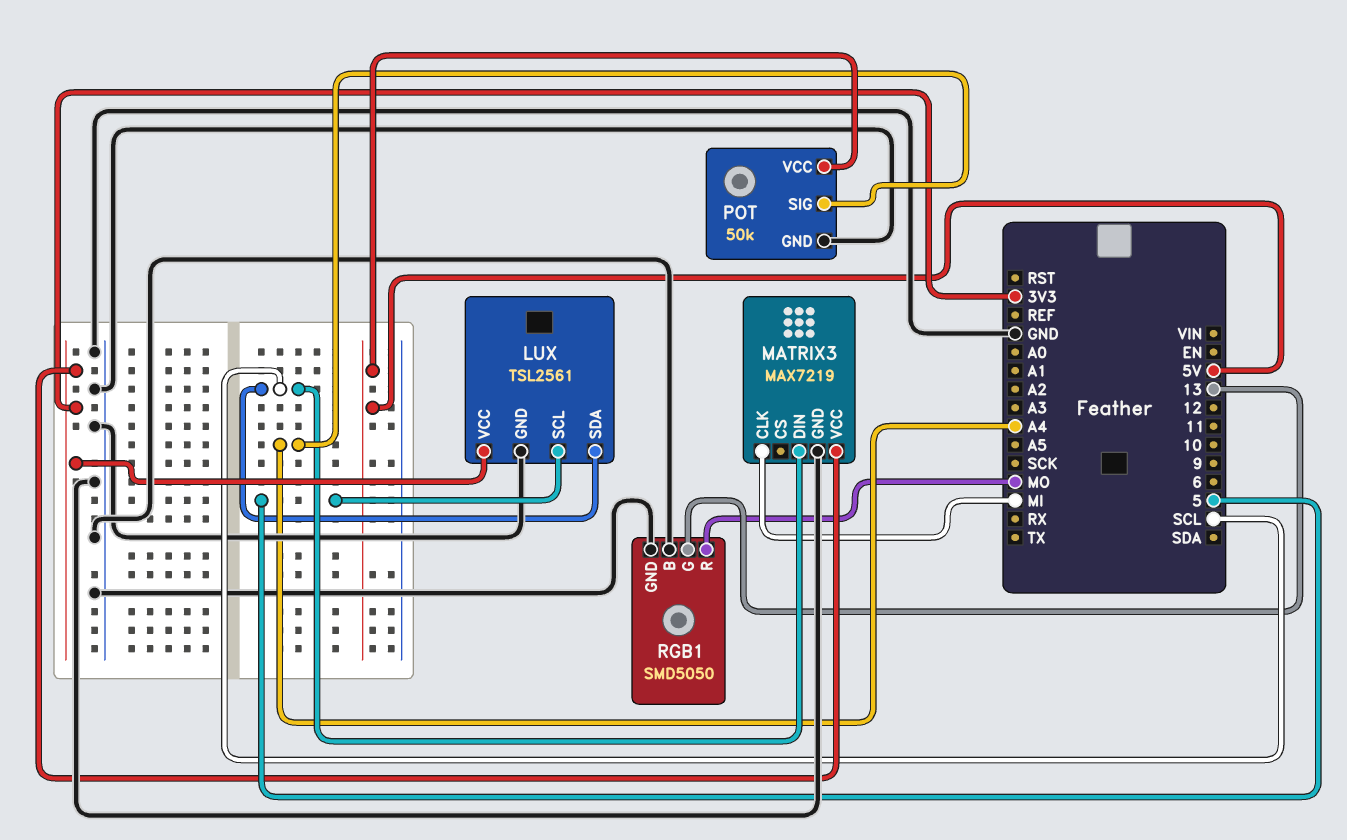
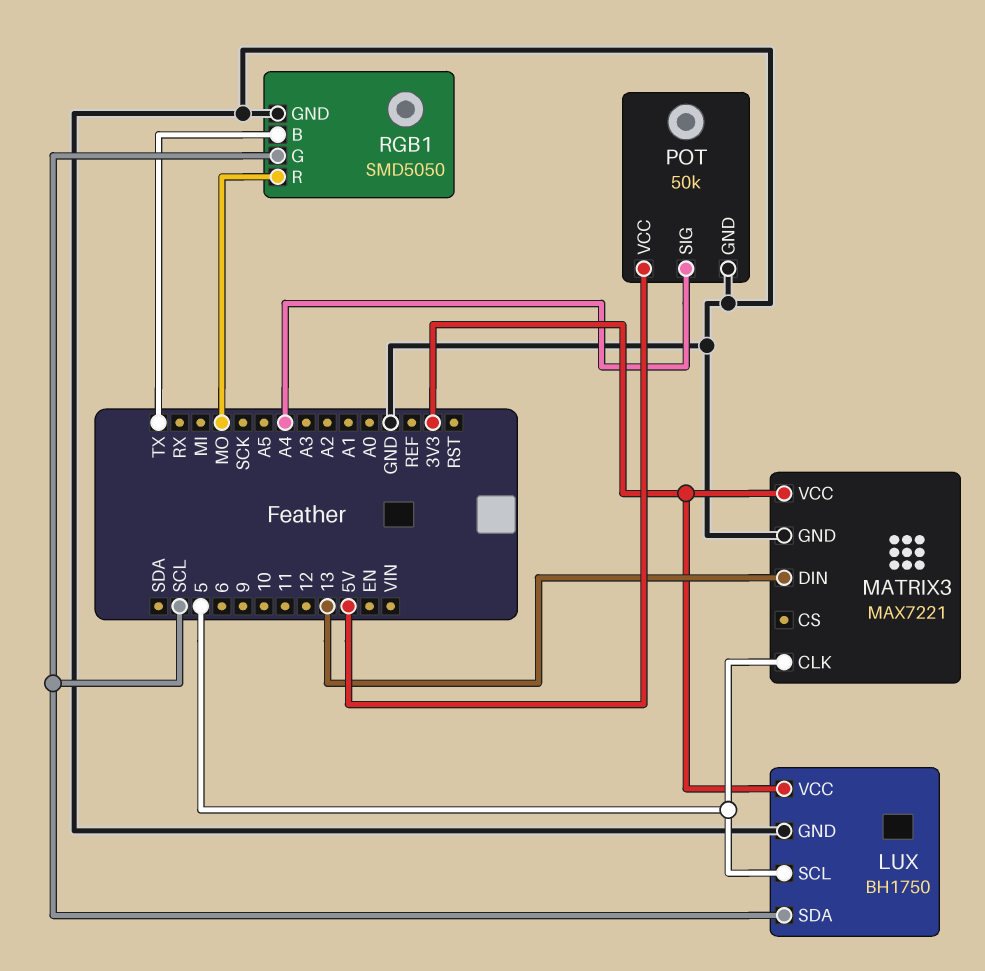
LUX: TSL2561 -> BH1750
MATRIX3: MAX7219 -> MAX7221
MATRIX3 pin CLK: MI -> 5
MATRIX3 pin DIN: SCL -> 13
RGB1 pin B: GND -> TX
RGB1 pin G: 13 -> SCL

